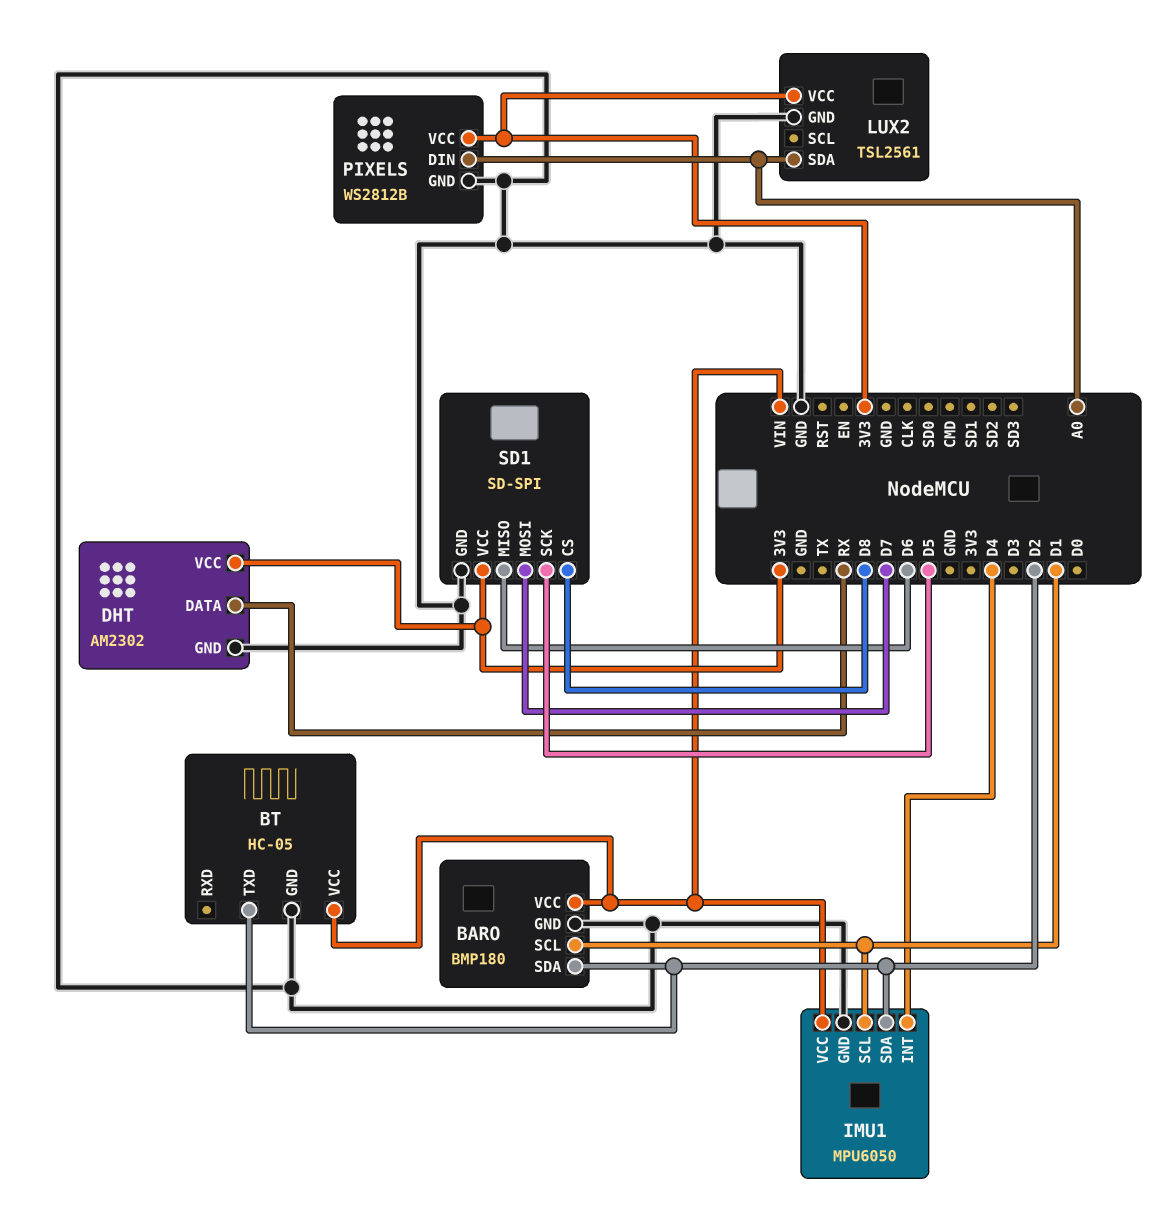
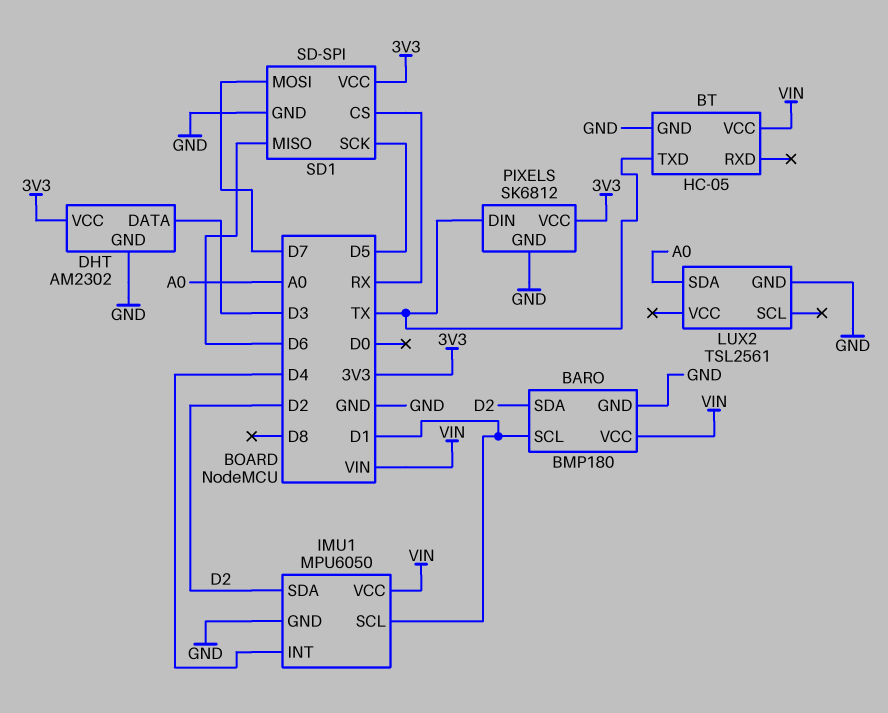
BT pin TXD: D2 -> TX
DHT pin DATA: RX -> D3
LUX2 pin VCC: 3V3 -> none
PIXELS: WS2812B -> SK6812
PIXELS pin DIN: A0 -> TX
SD1 pin CS: D8 -> RX

